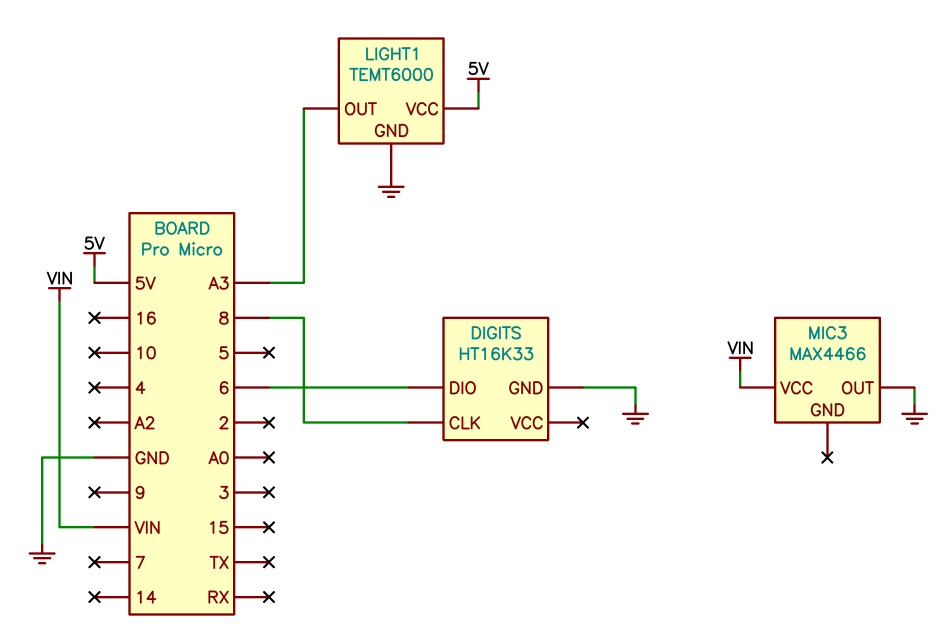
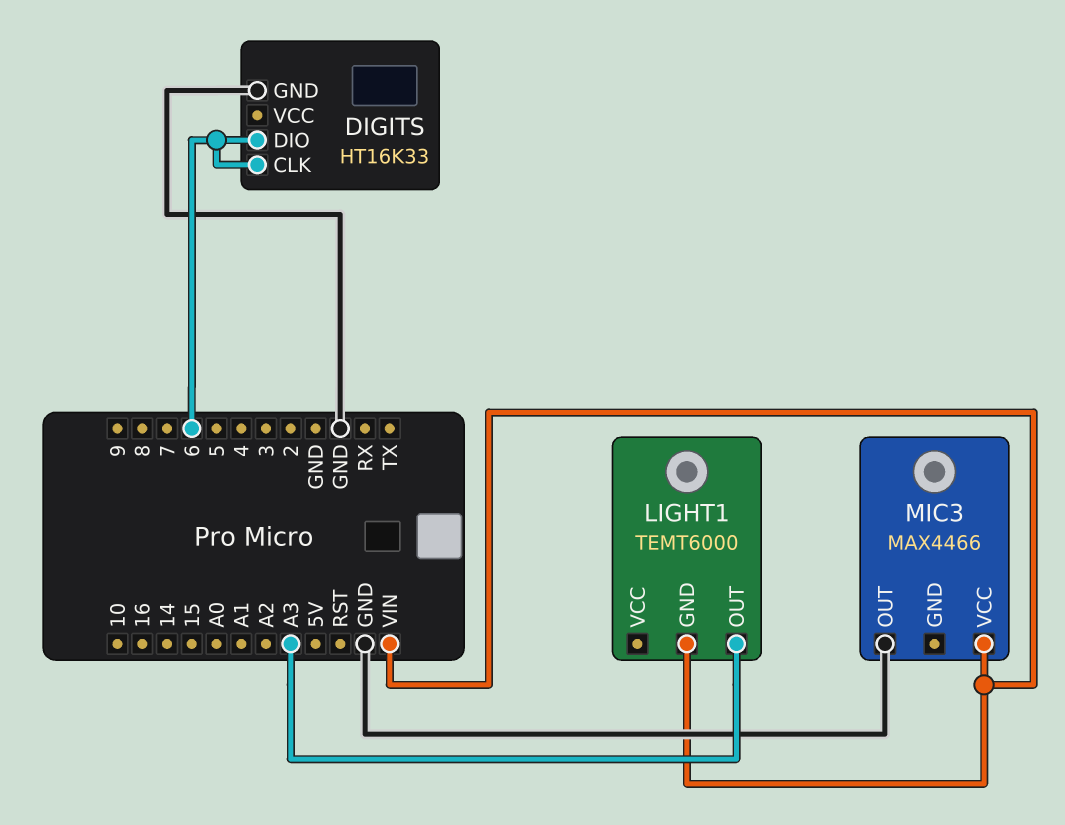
DIGITS pin CLK: 8 -> 6
LIGHT1 pin GND: GND -> VIN
LIGHT1 pin VCC: 5V -> none

